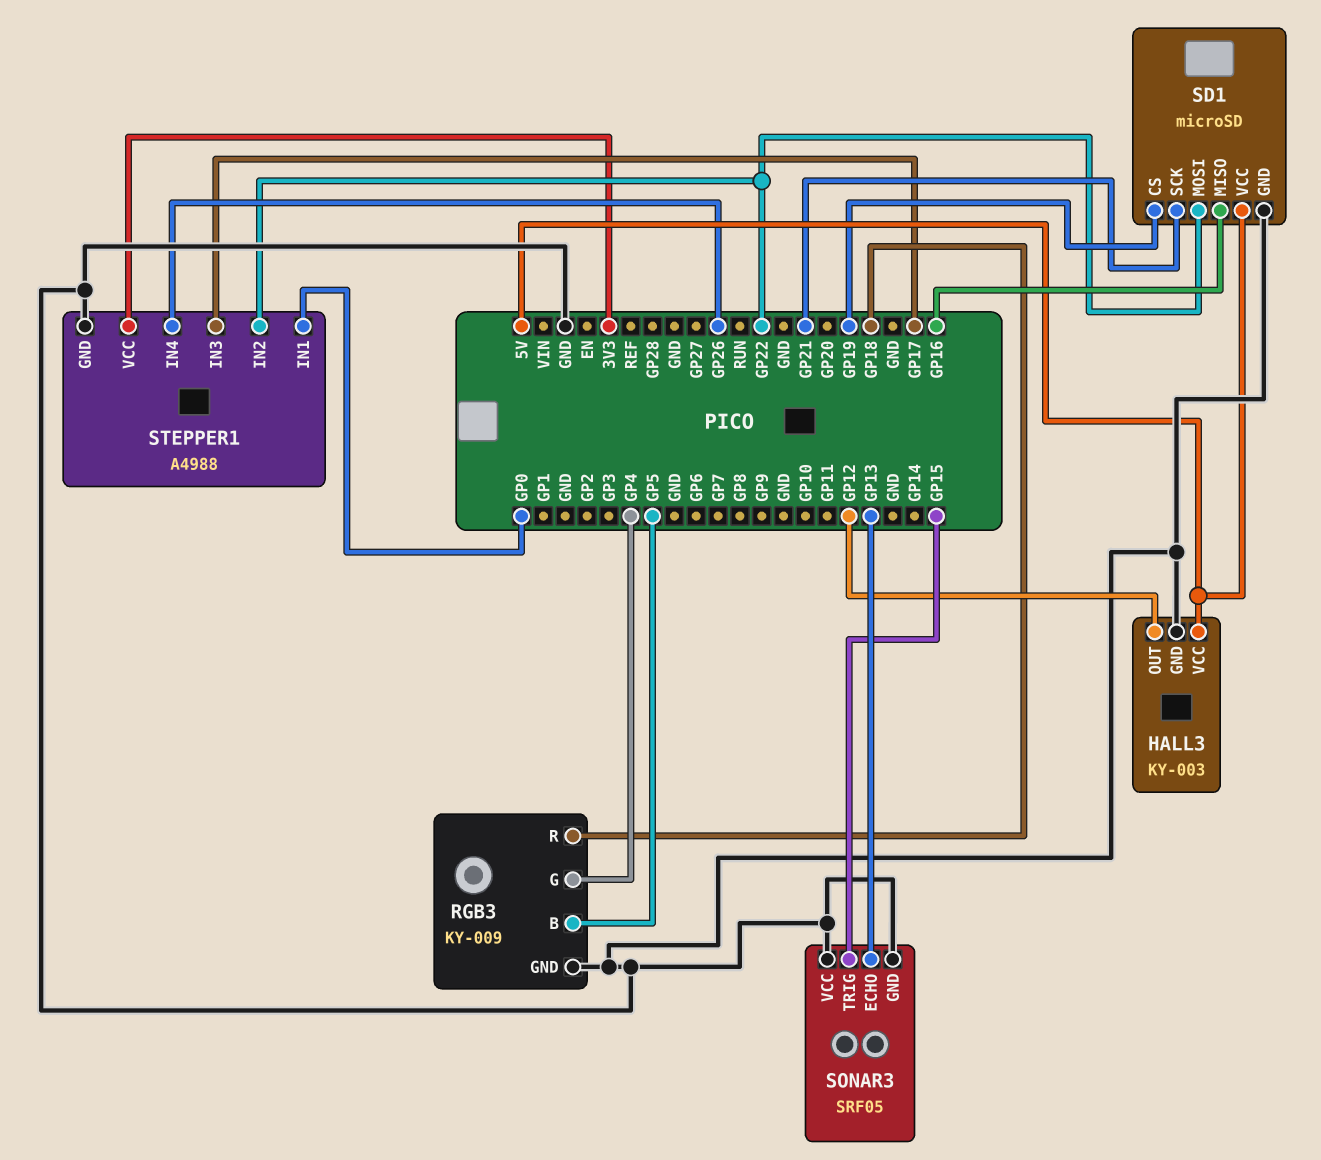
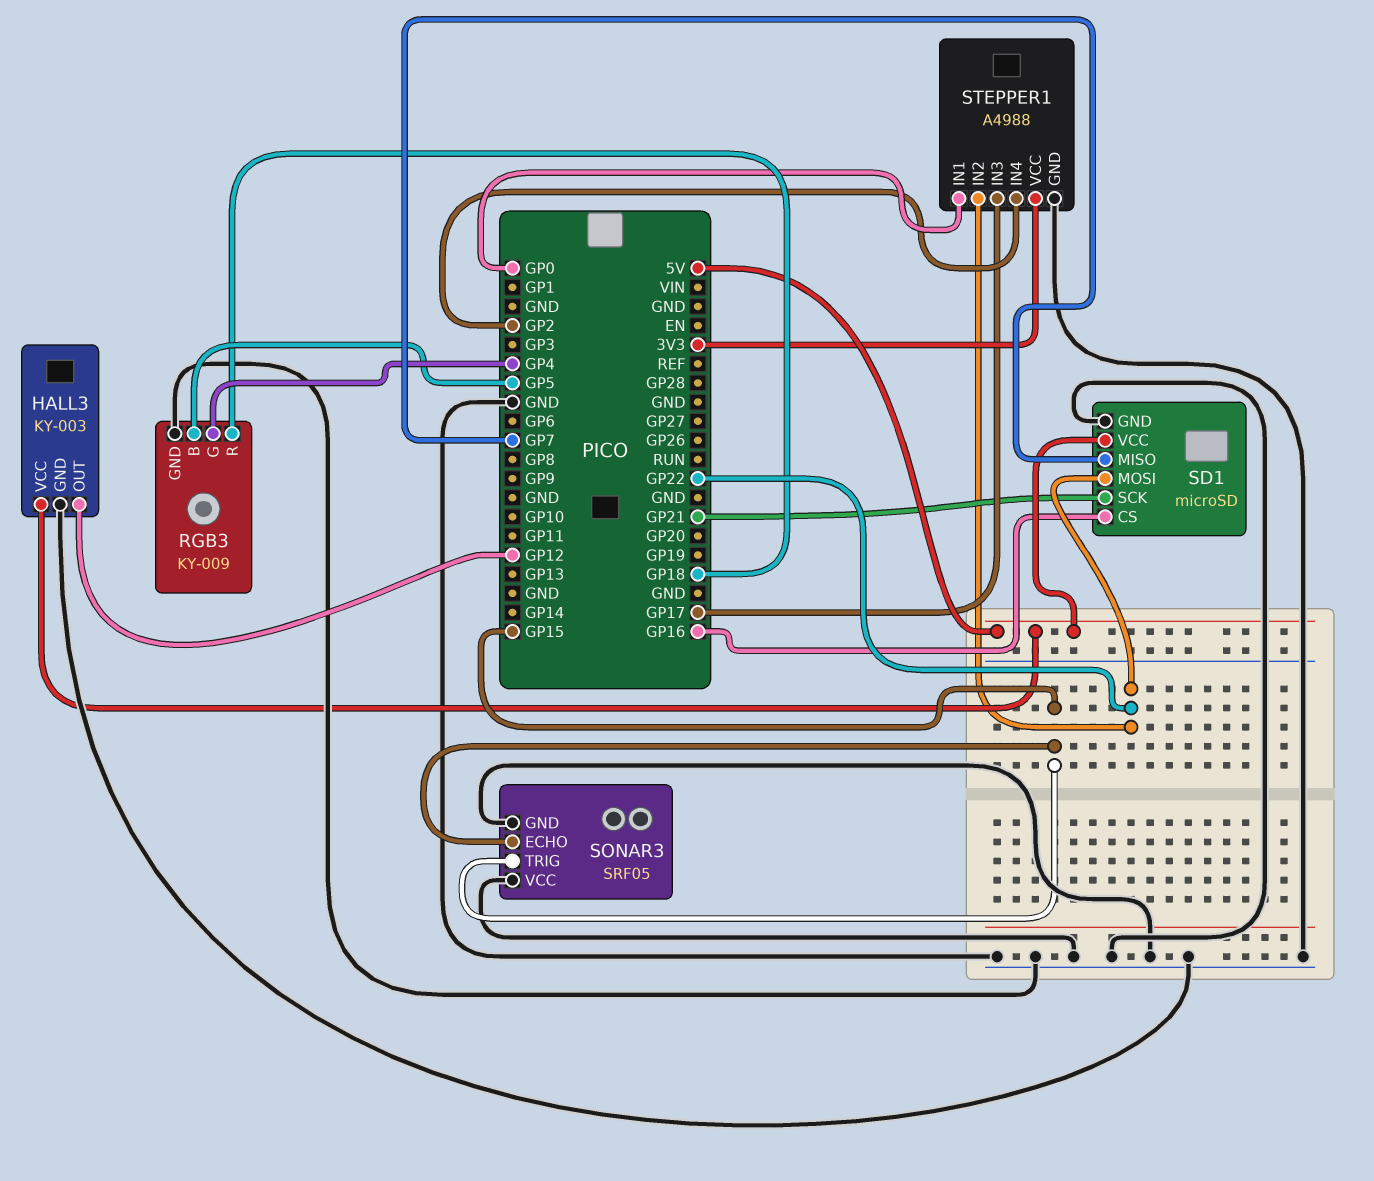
SD1 pin CS: GP19 -> GP16
SD1 pin MISO: GP16 -> GP7
SONAR3 pin ECHO: GP13 -> GP15
STEPPER1 pin IN4: GP26 -> GP2

